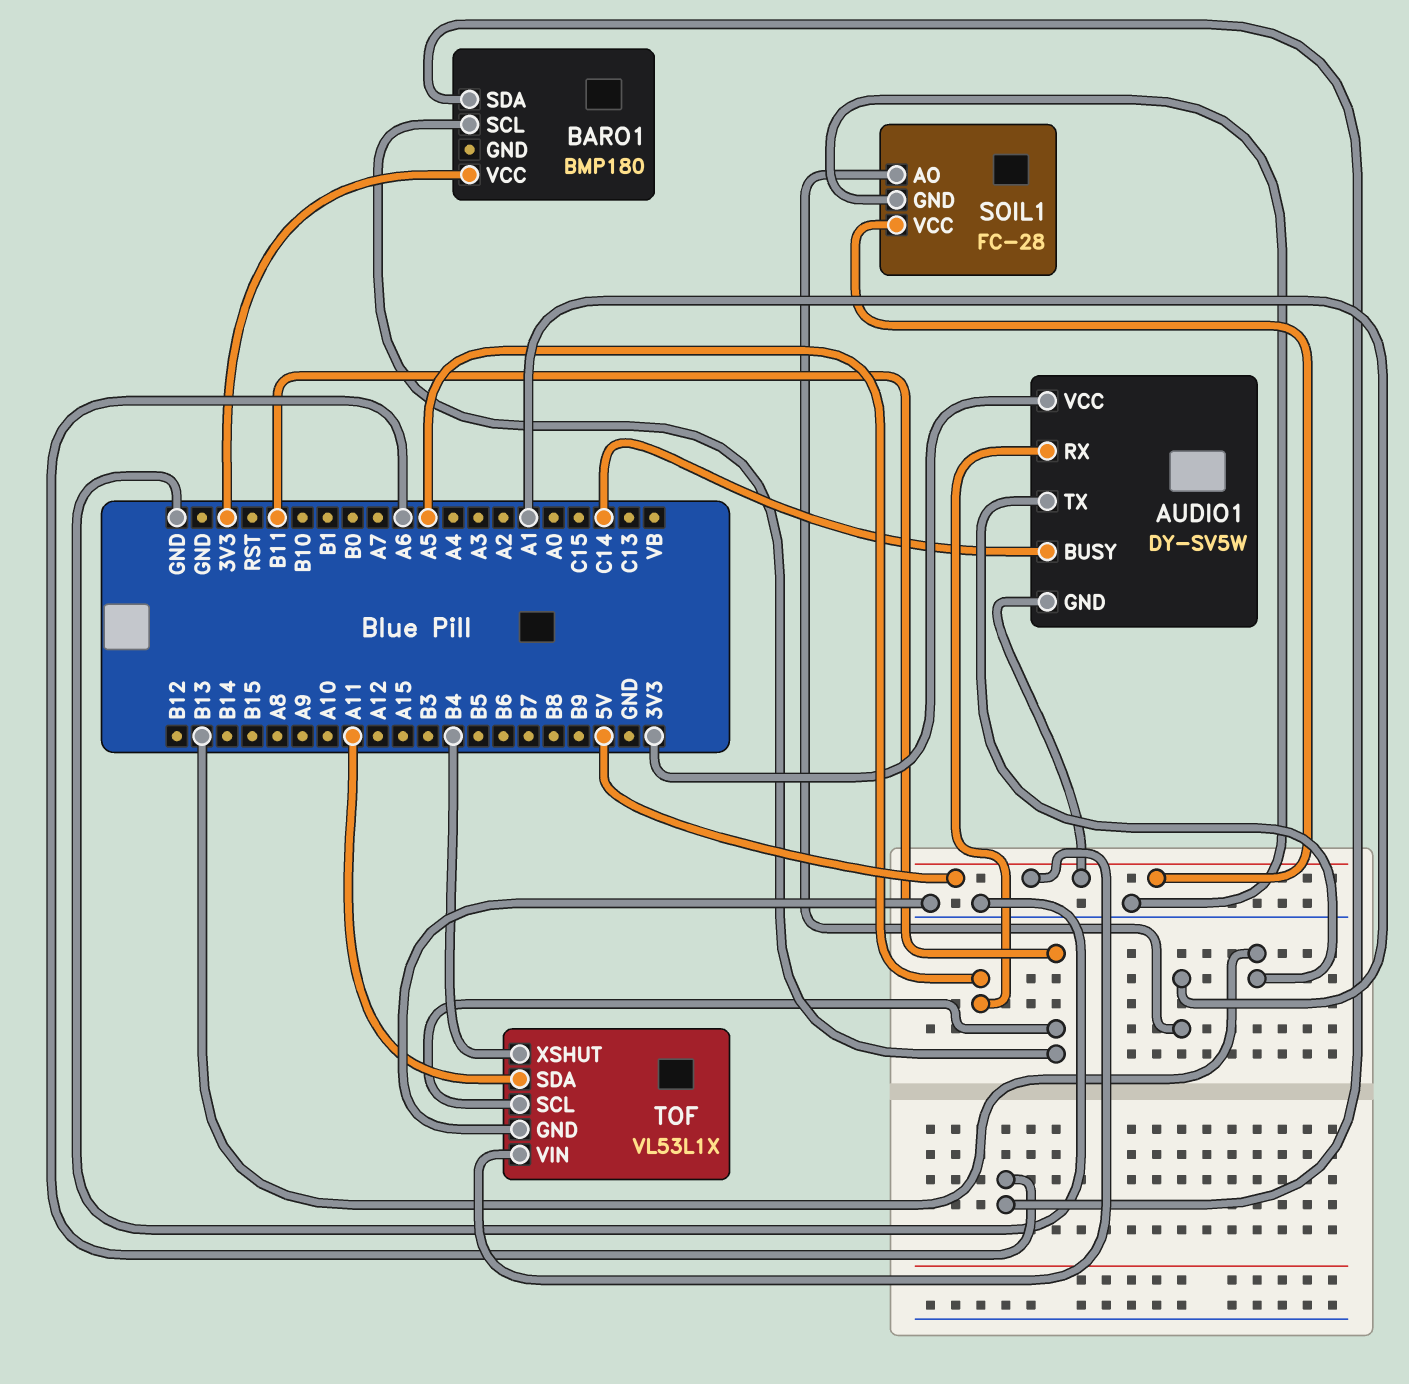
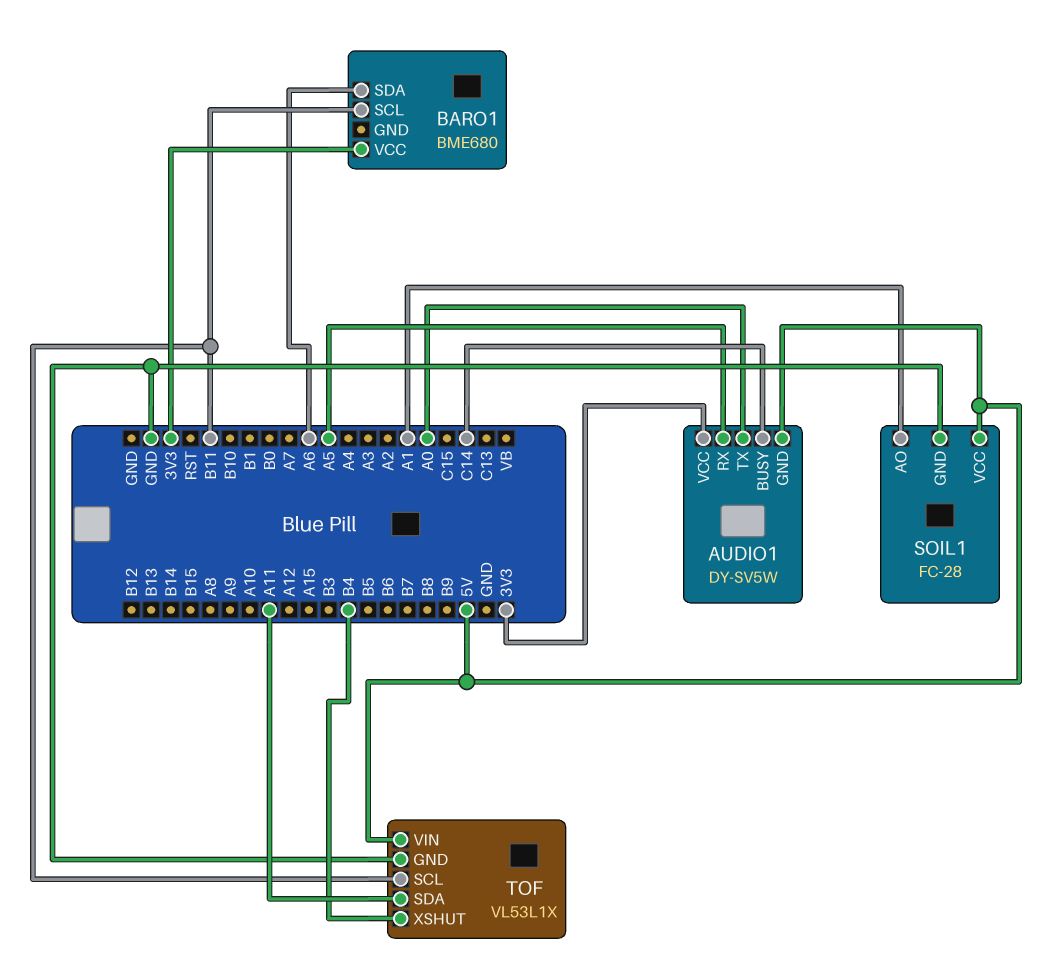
AUDIO1 pin TX: B13 -> A0
BARO1: BMP180 -> BME680

